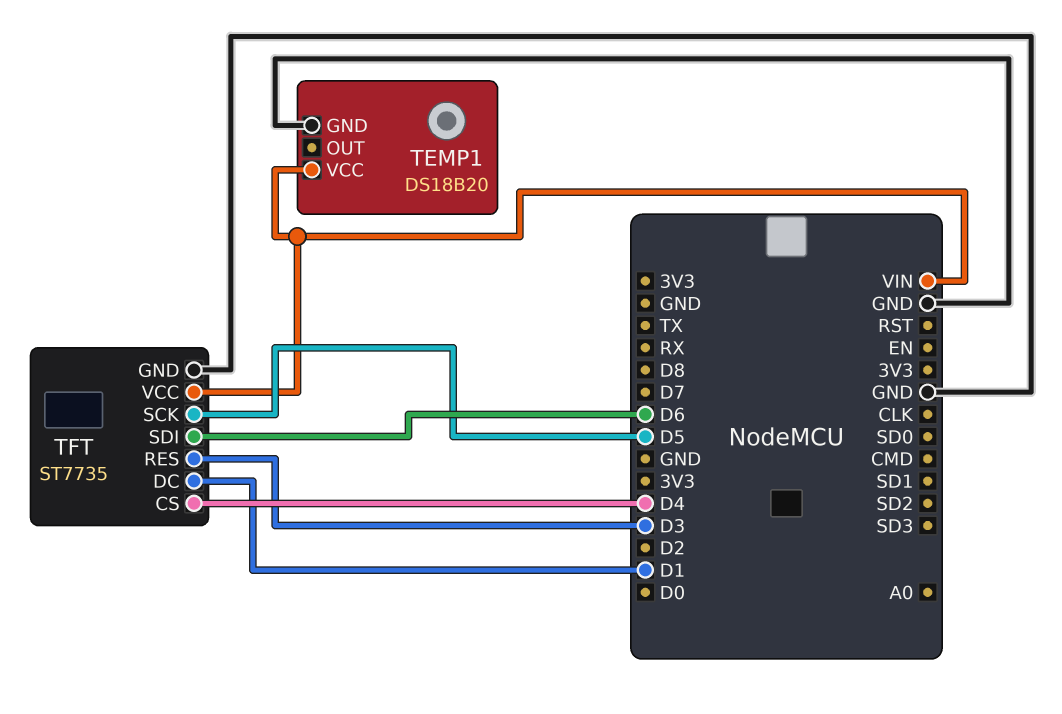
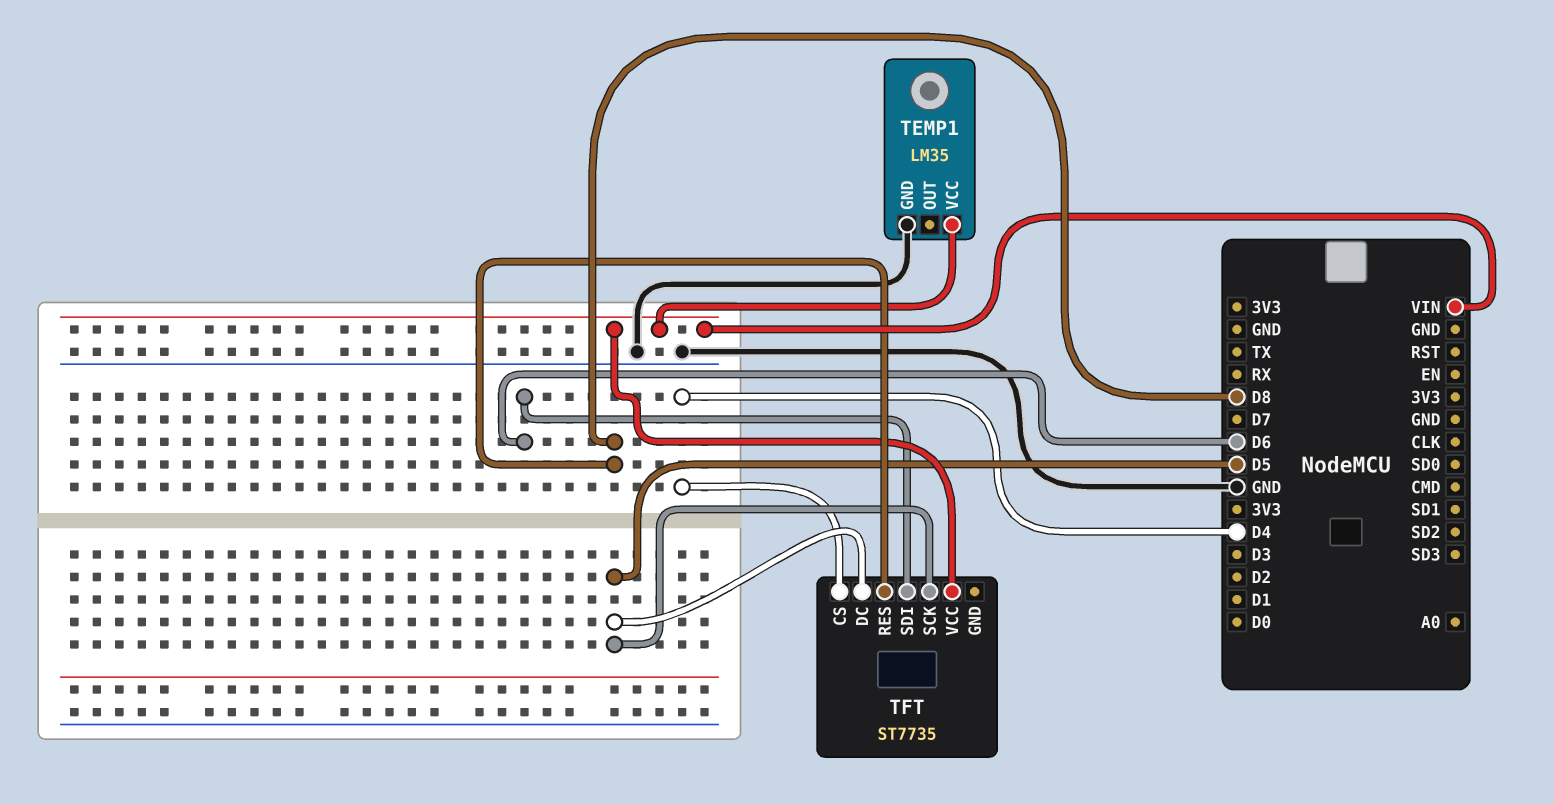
TEMP1: DS18B20 -> LM35
TFT pin DC: D1 -> D5
TFT pin GND: GND -> none
TFT pin RES: D3 -> D8

